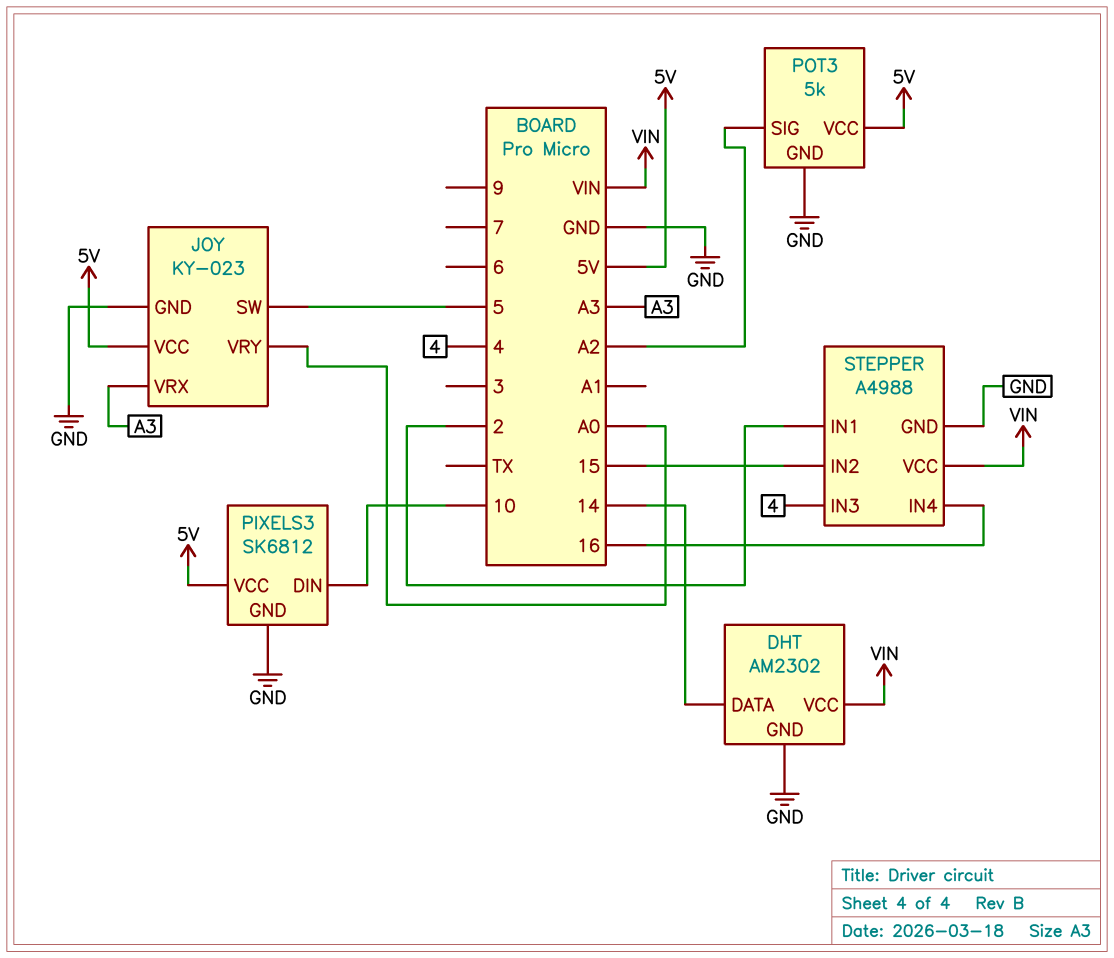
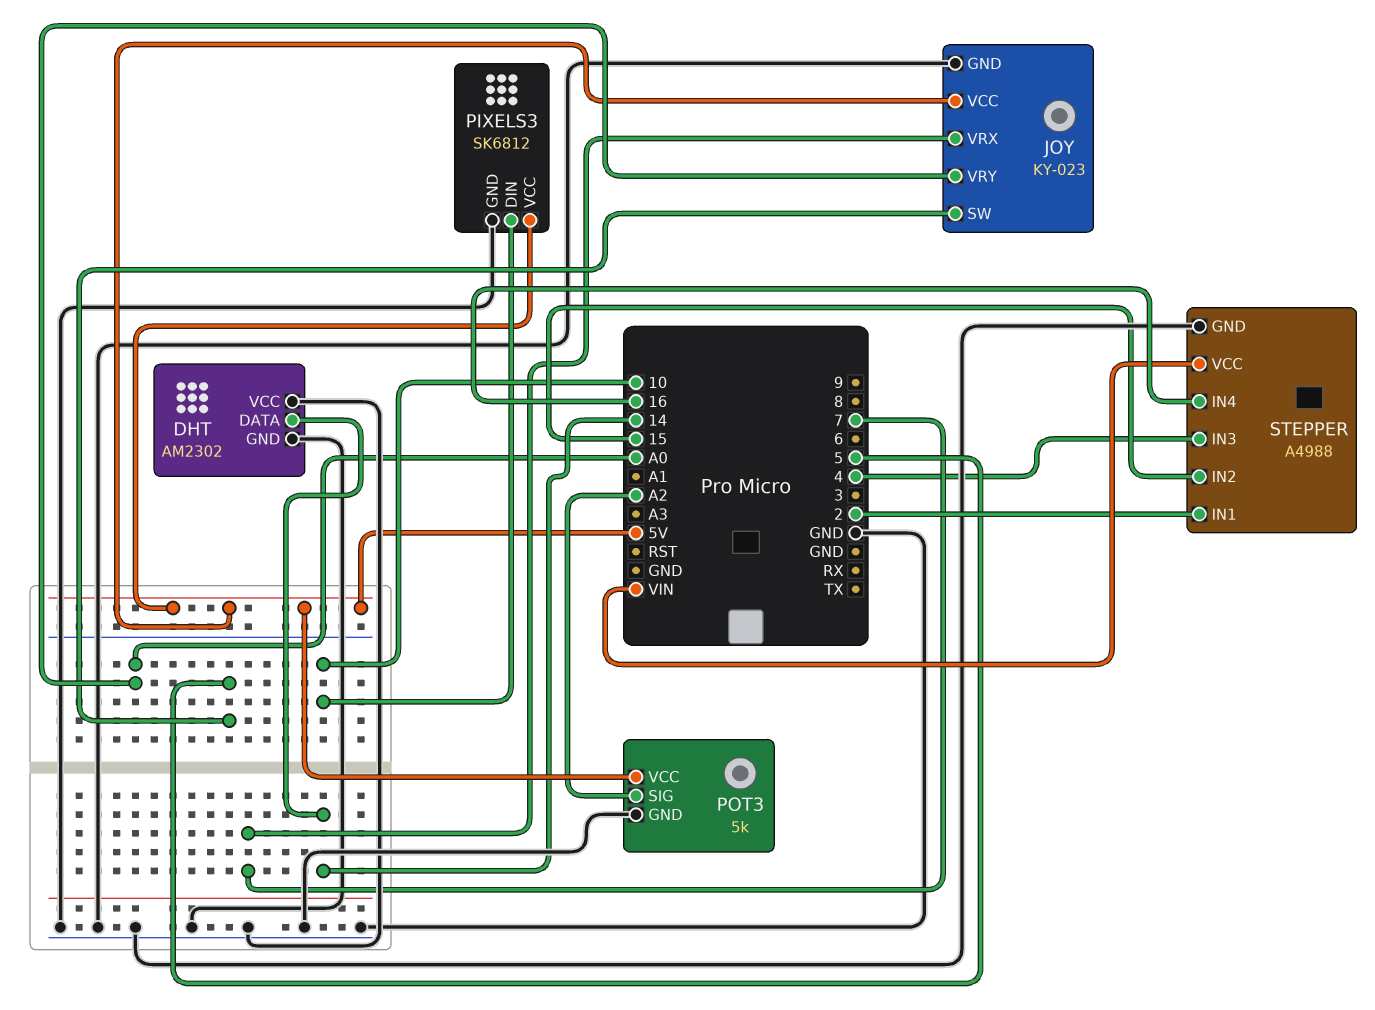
DHT pin VCC: VIN -> GND
JOY pin VRX: A3 -> 7

